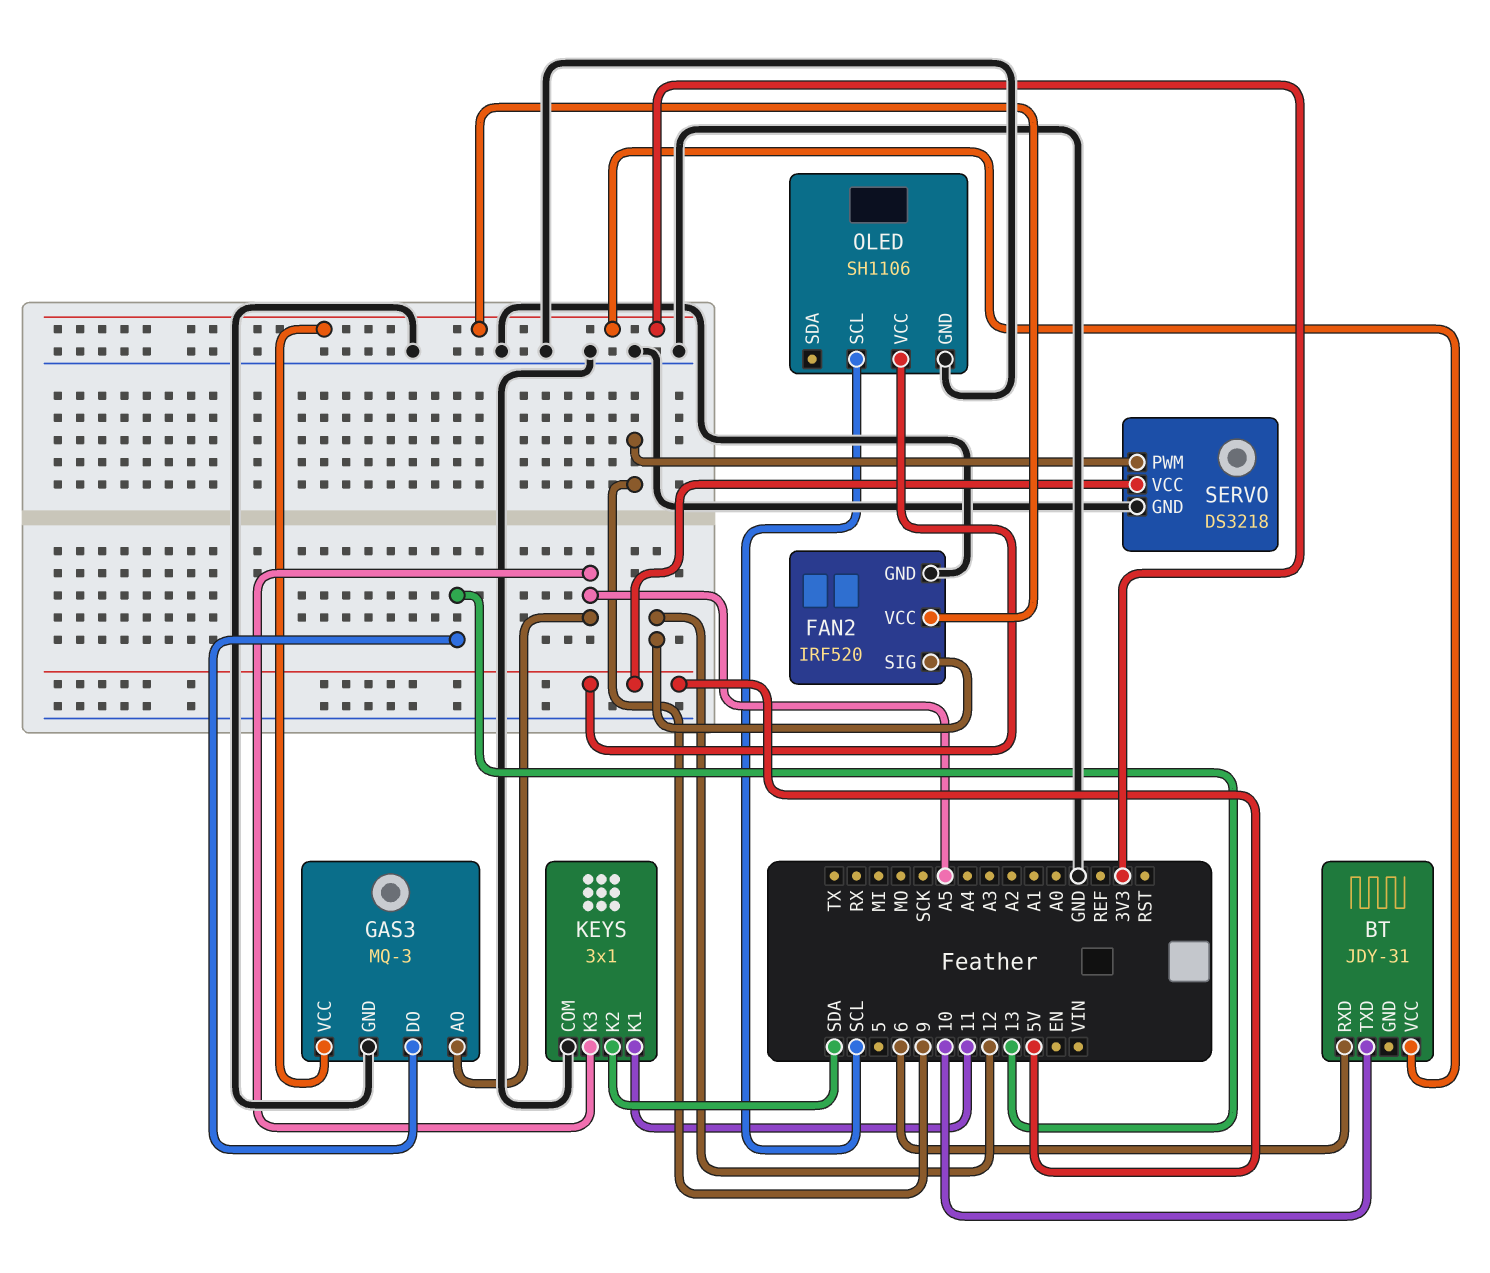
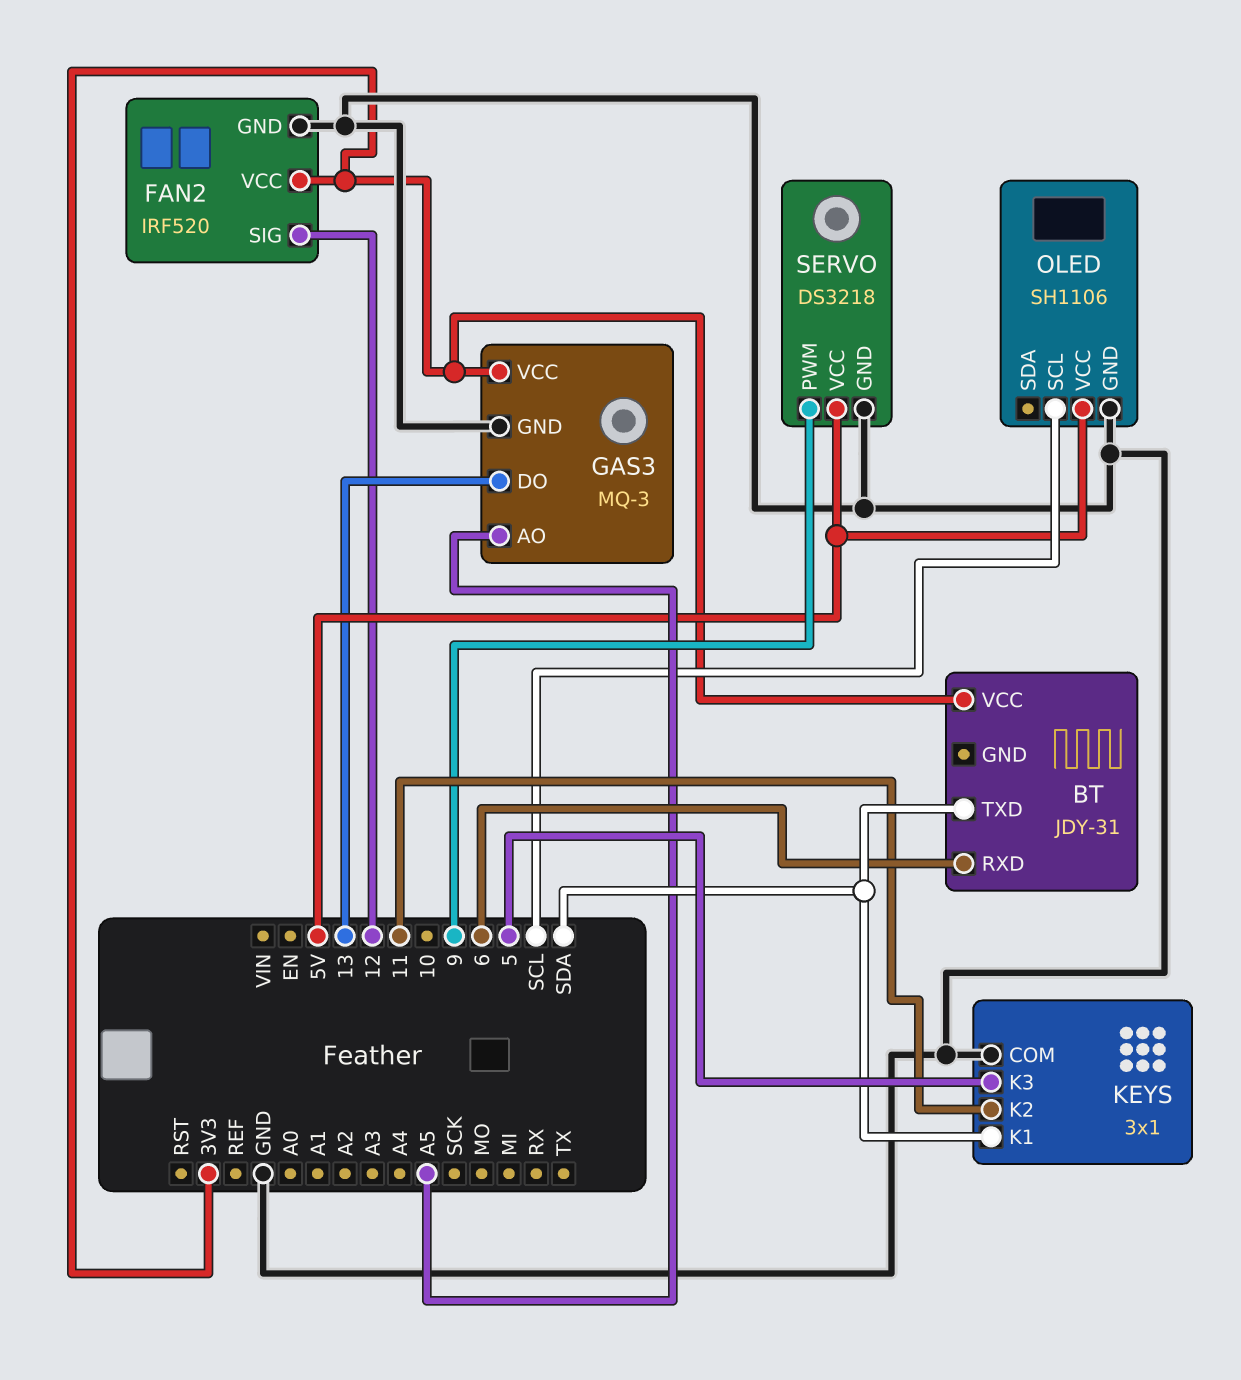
BT pin TXD: 10 -> SDA
KEYS pin K1: 11 -> SDA
KEYS pin K2: SDA -> 11
KEYS pin K3: A5 -> 5

